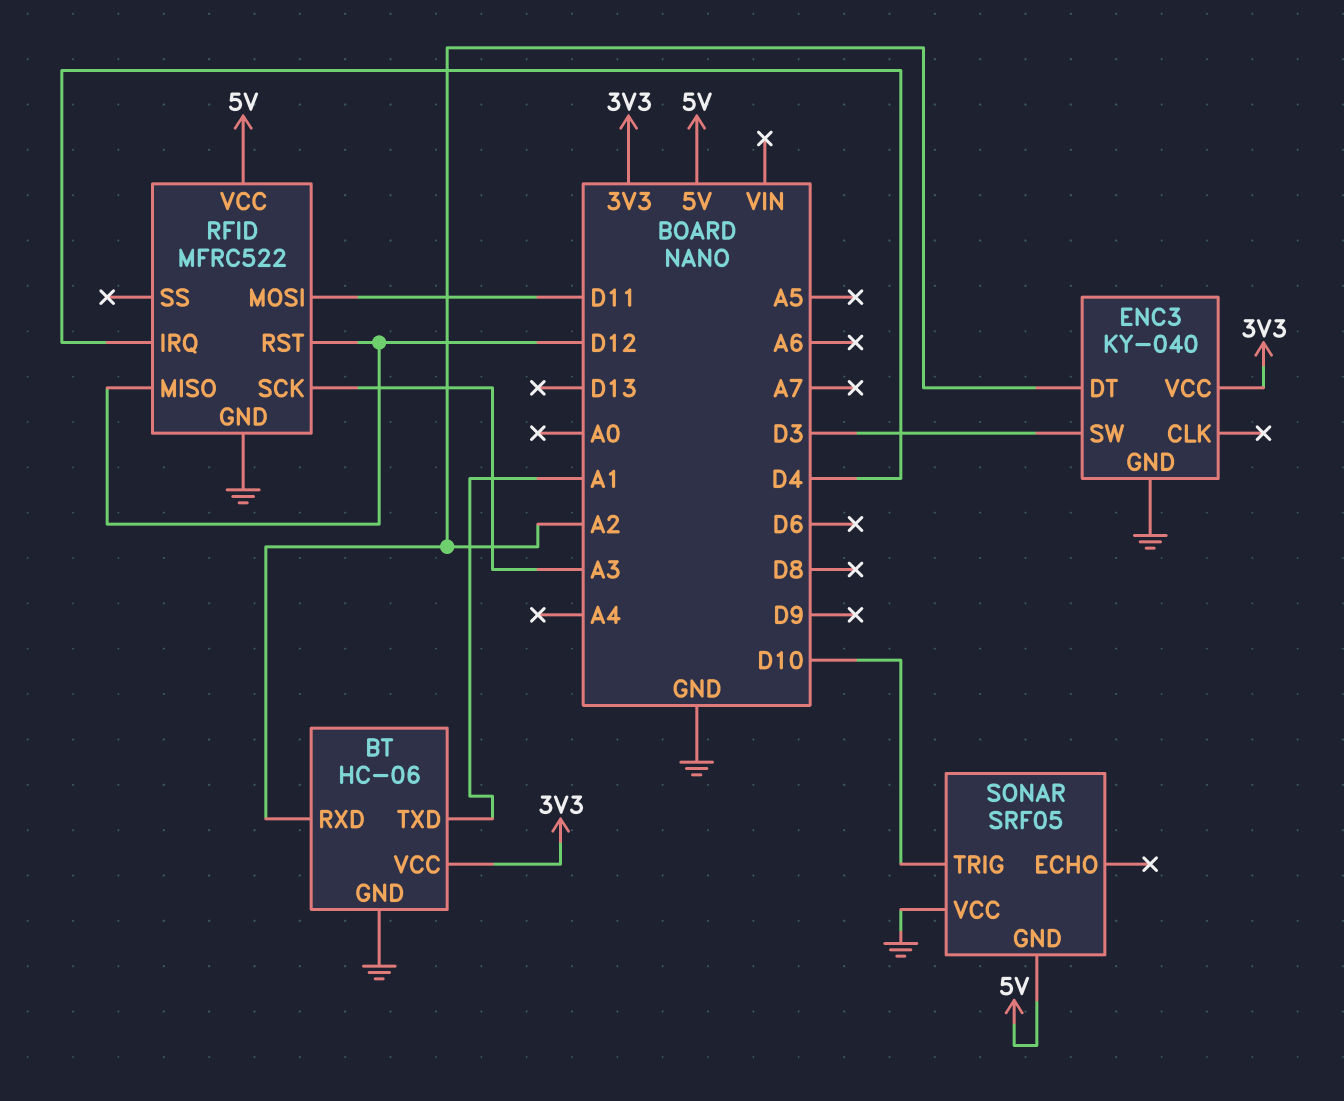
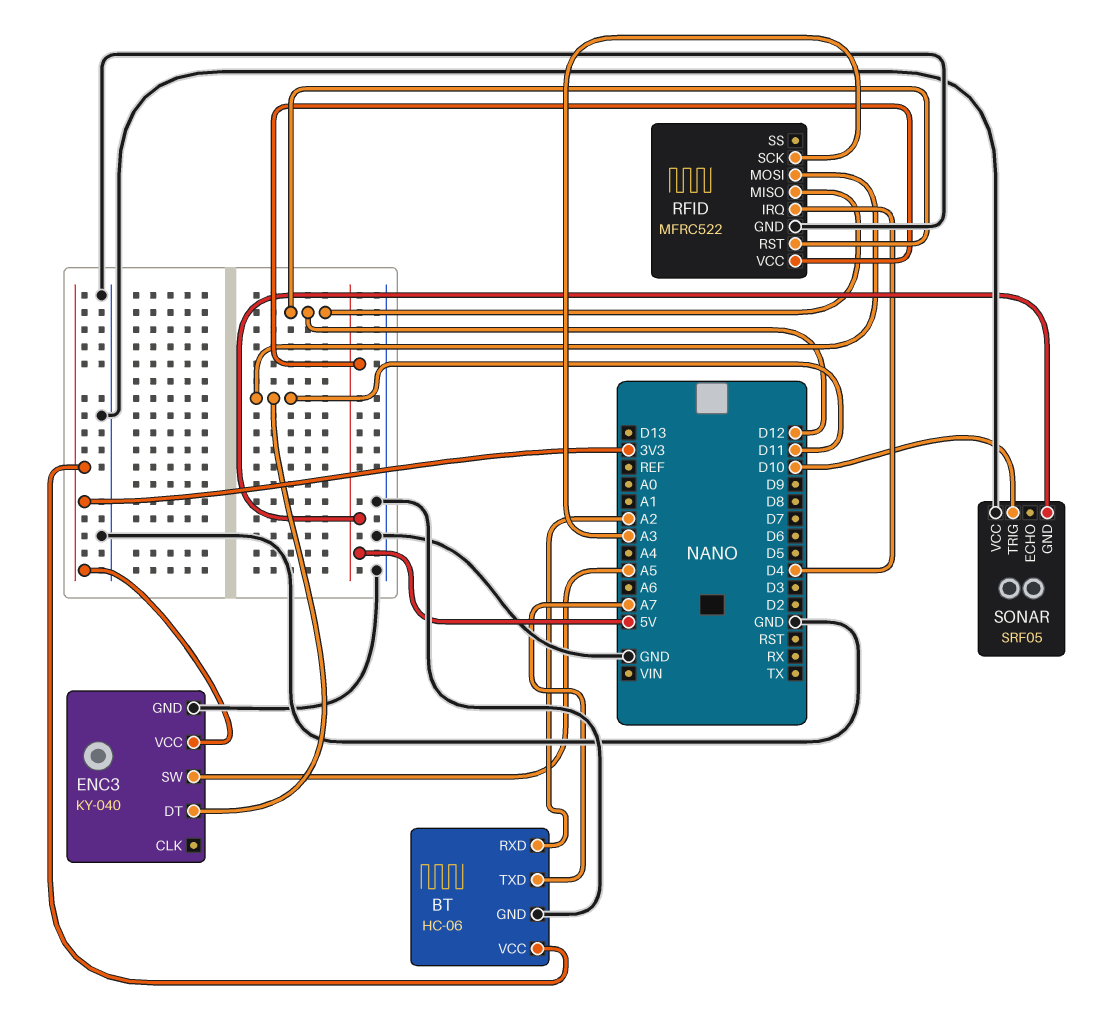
BT pin TXD: A1 -> A7
ENC3 pin DT: A2 -> D11
ENC3 pin SW: D3 -> A5

